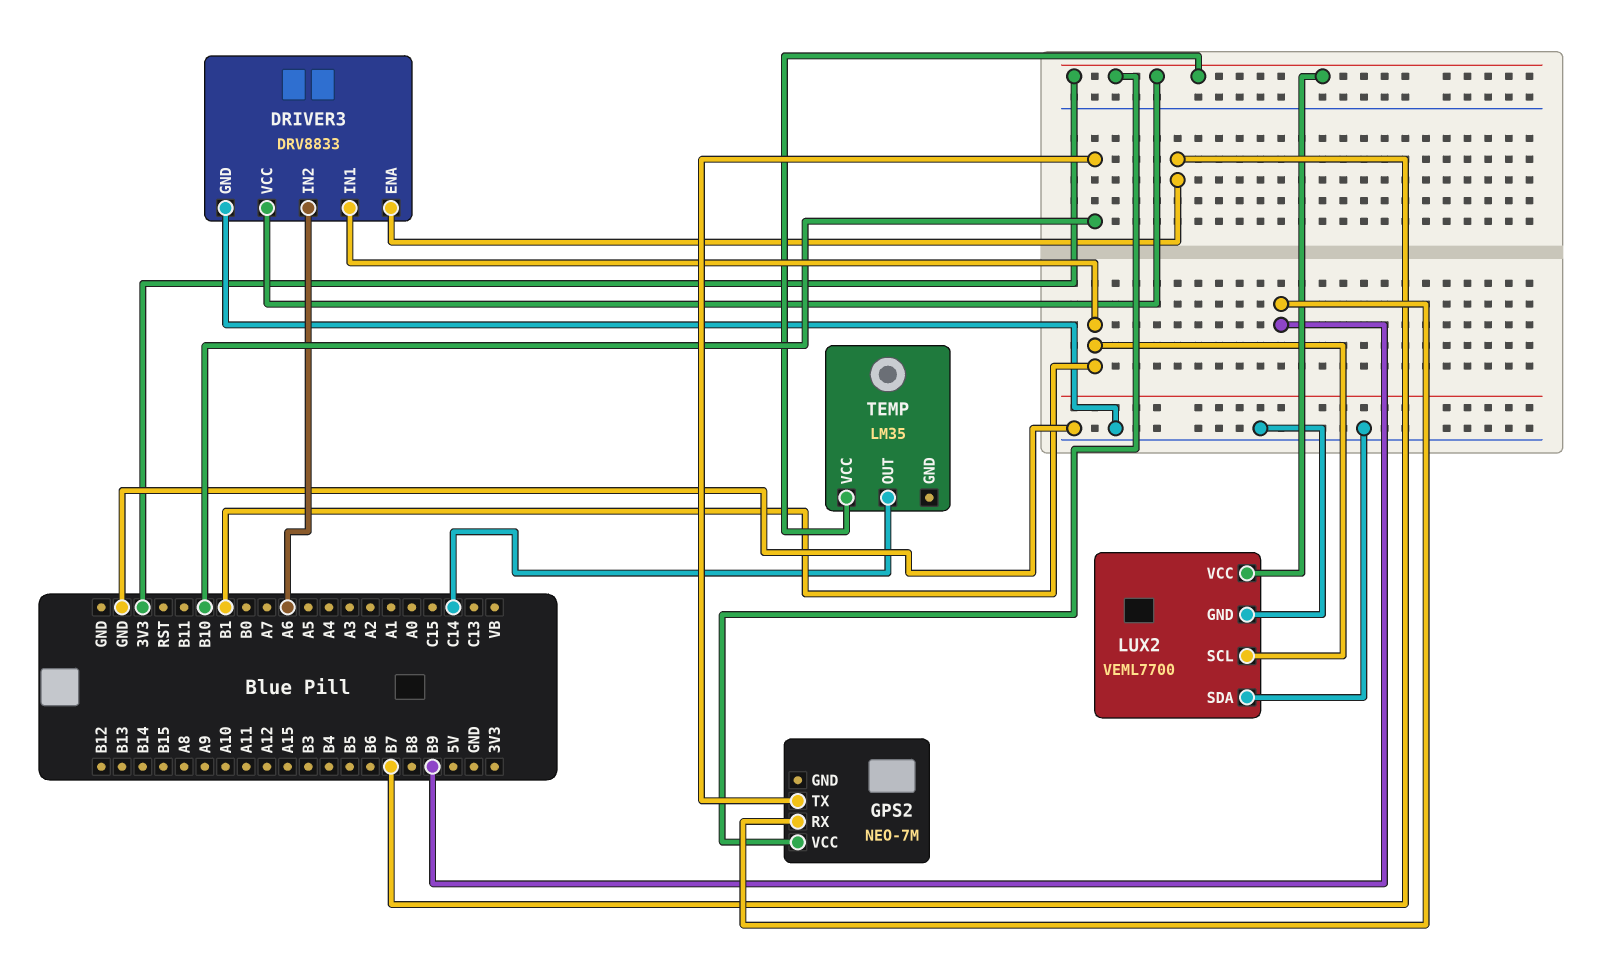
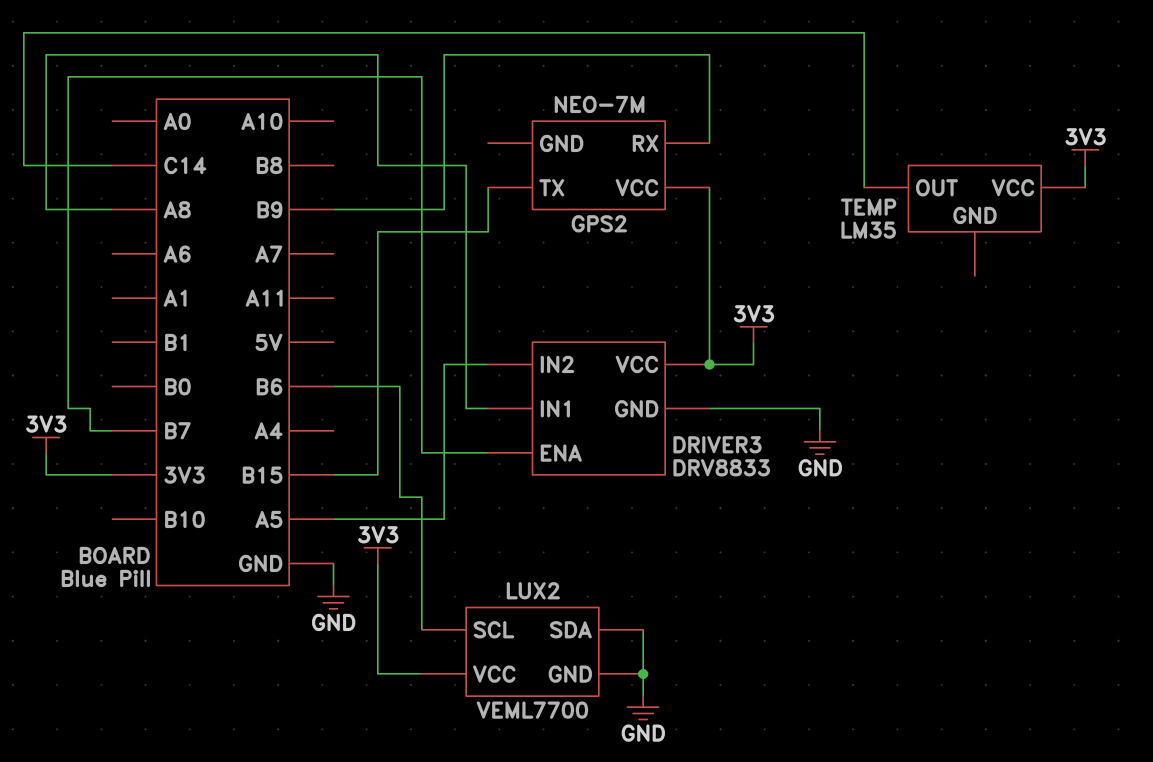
DRIVER3 pin IN1: B1 -> A8
DRIVER3 pin IN2: A6 -> A5
GPS2 pin TX: B10 -> B15
LUX2 pin SCL: B1 -> B6

